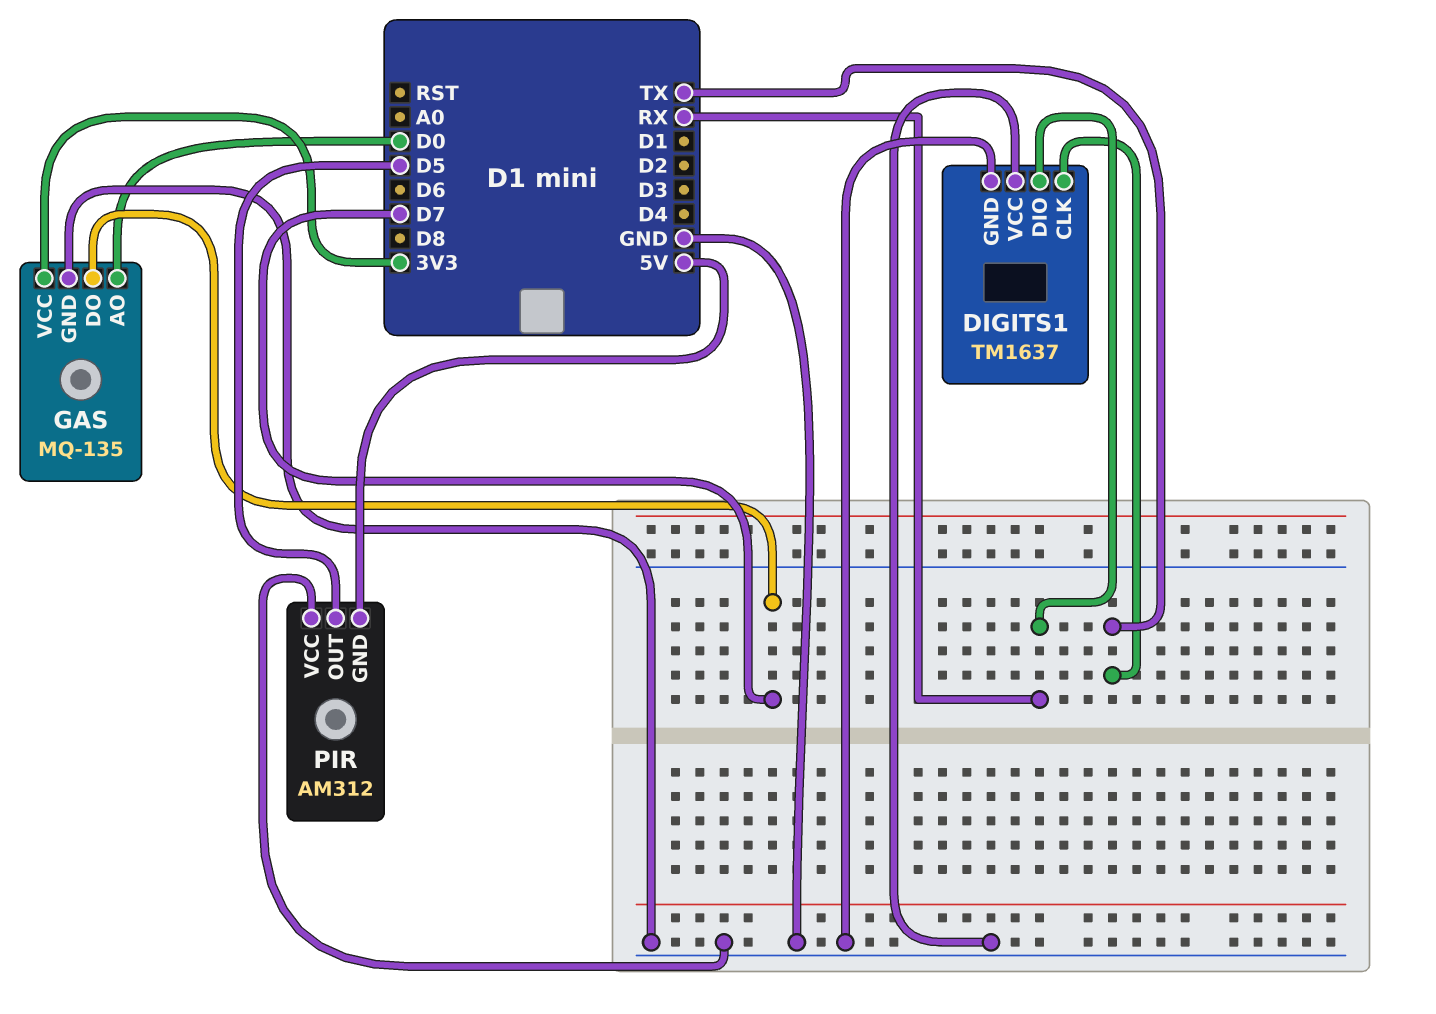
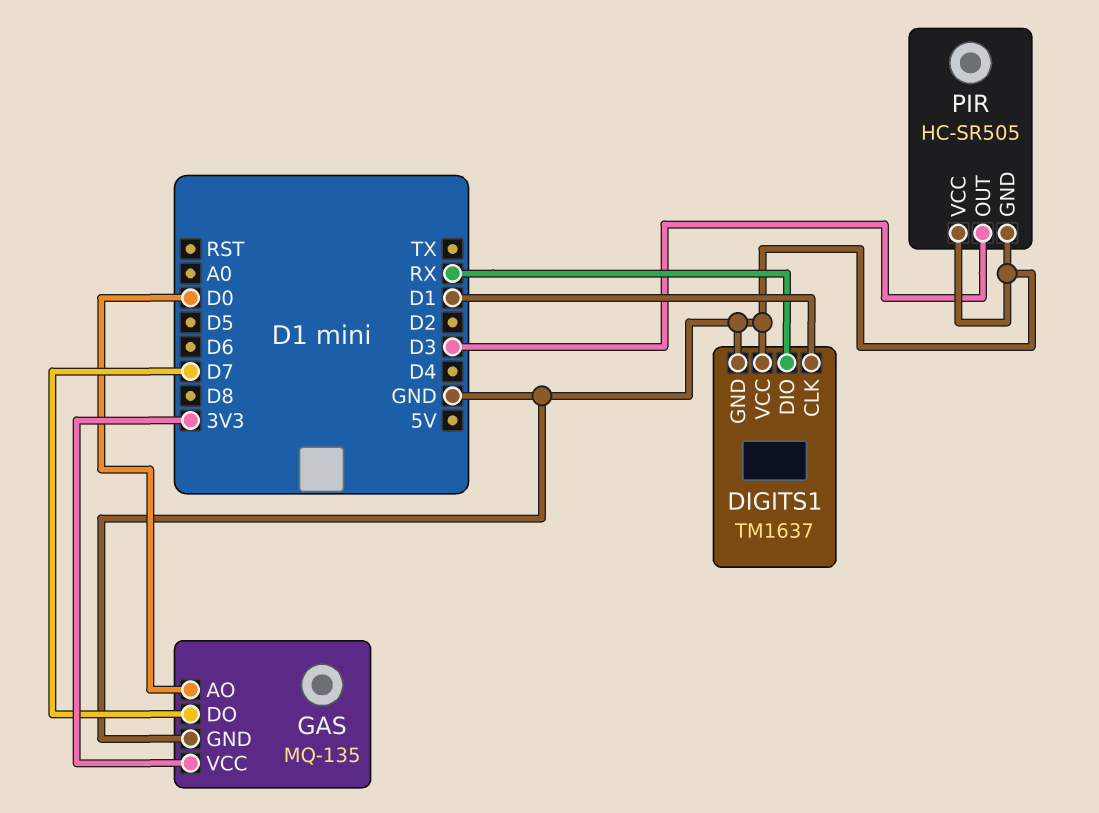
DIGITS1 pin CLK: TX -> D1
PIR: AM312 -> HC-SR505
PIR pin GND: 5V -> GND
PIR pin OUT: D5 -> D3

